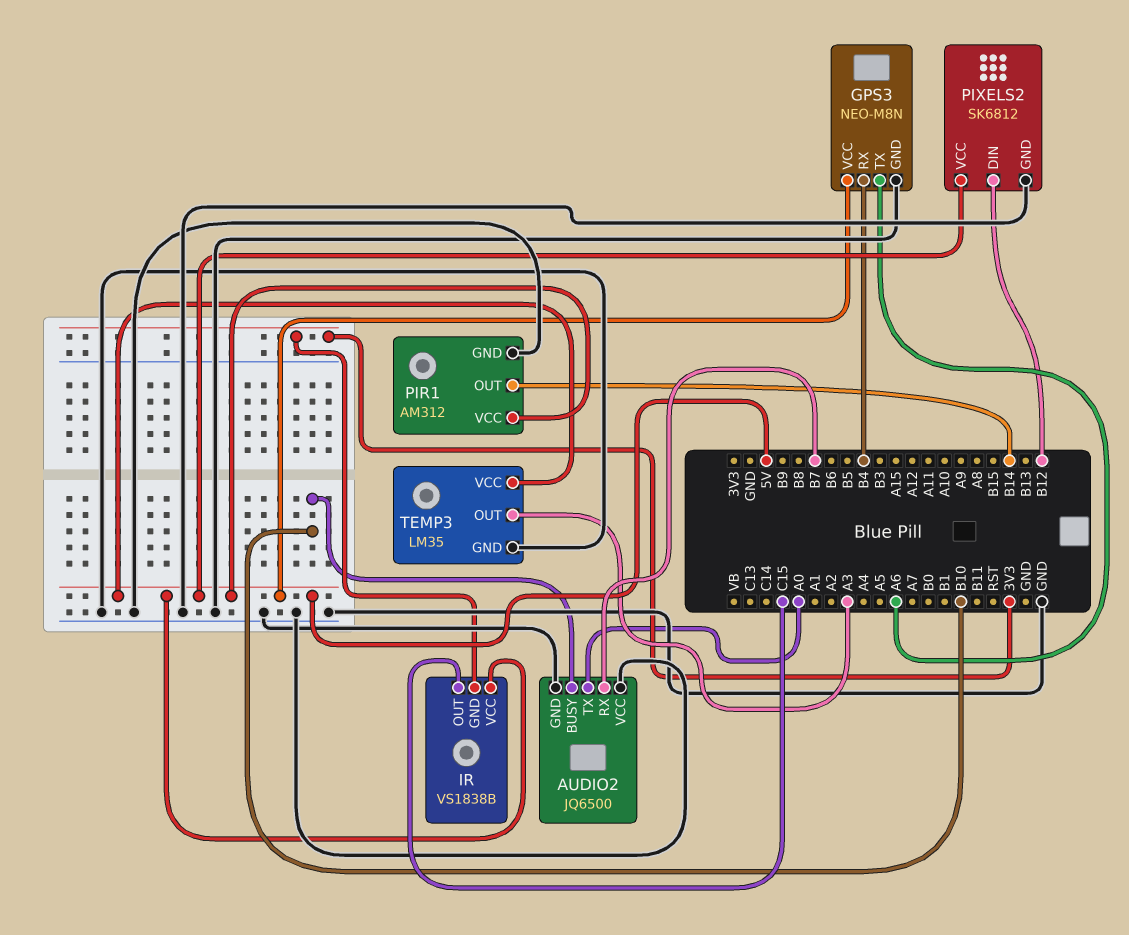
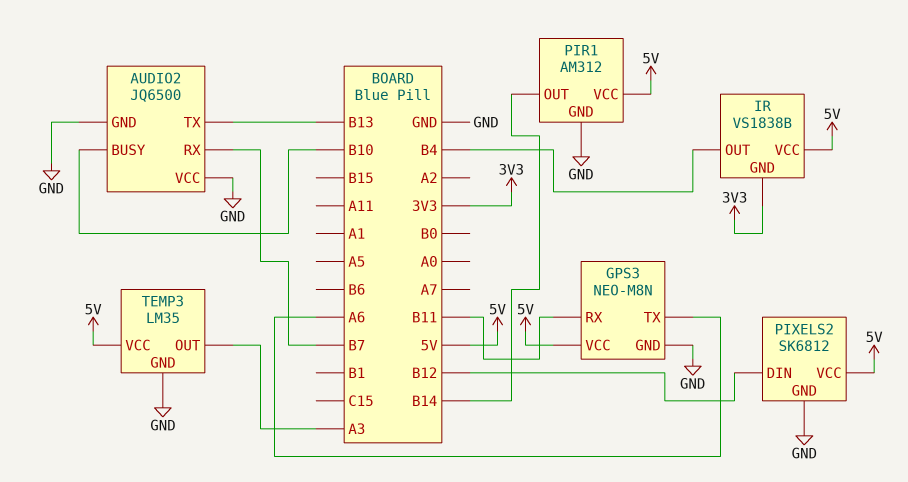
AUDIO2 pin TX: A0 -> B13
GPS3 pin RX: B4 -> B11
IR pin OUT: C15 -> B4

